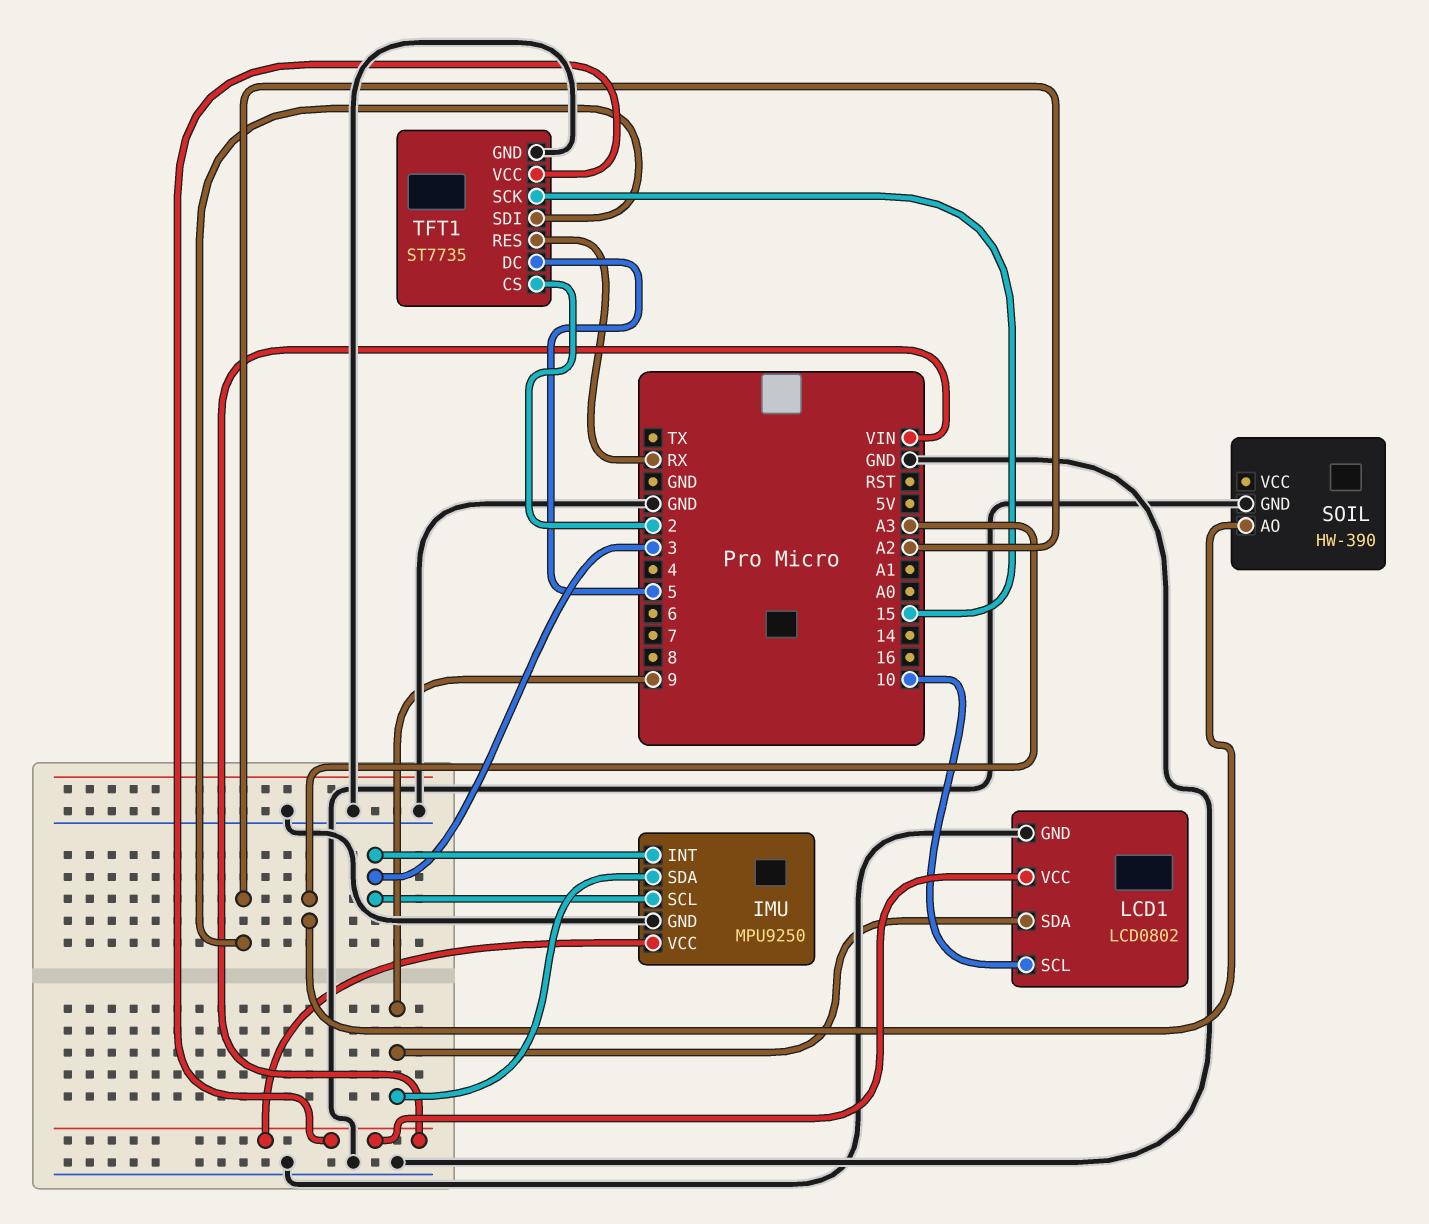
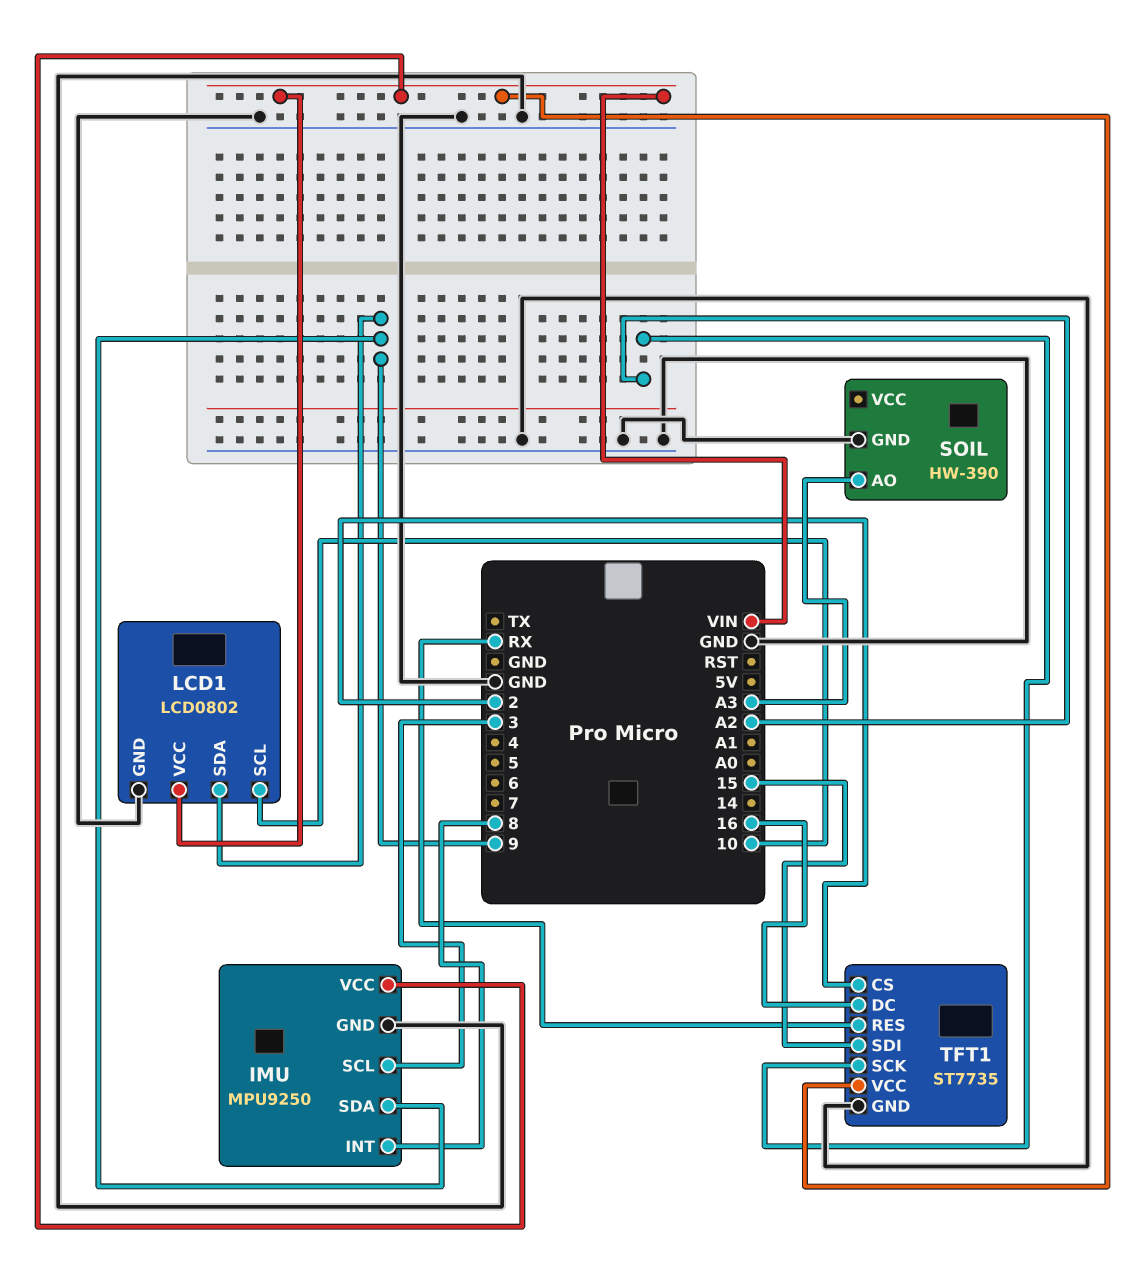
IMU pin INT: 3 -> 8
TFT1 pin DC: 5 -> 16
TFT1 pin SCK: 15 -> A2
TFT1 pin SDI: A2 -> 15

